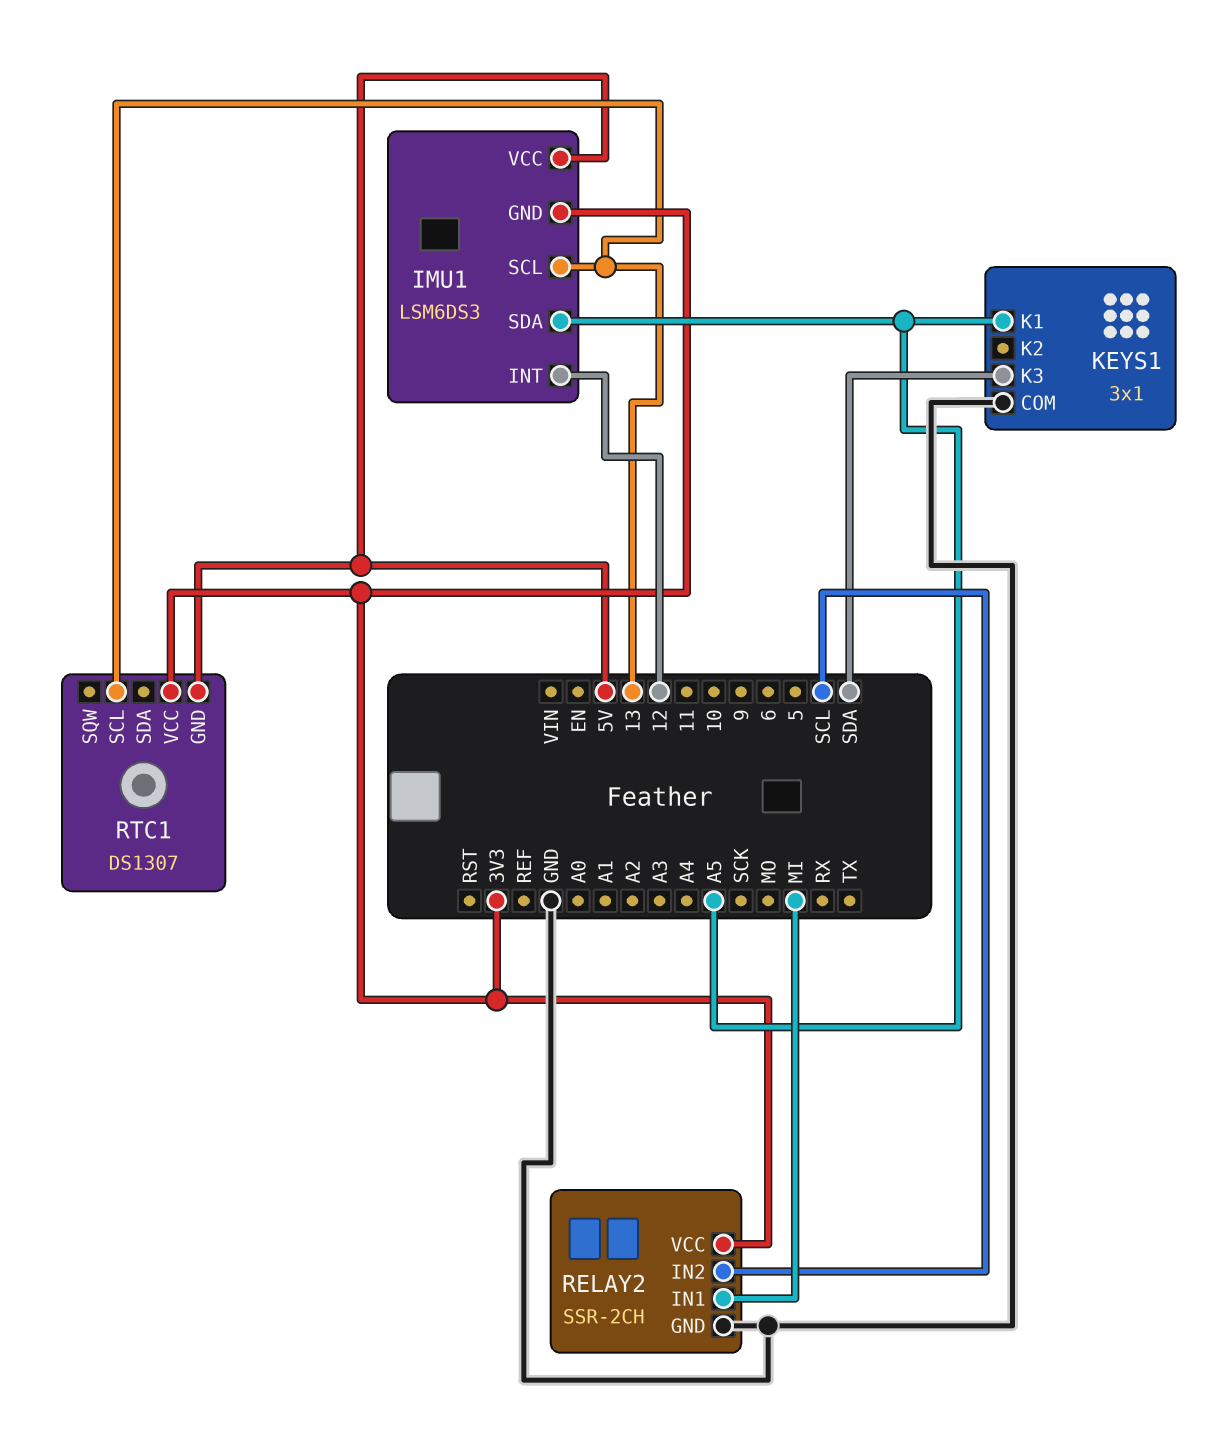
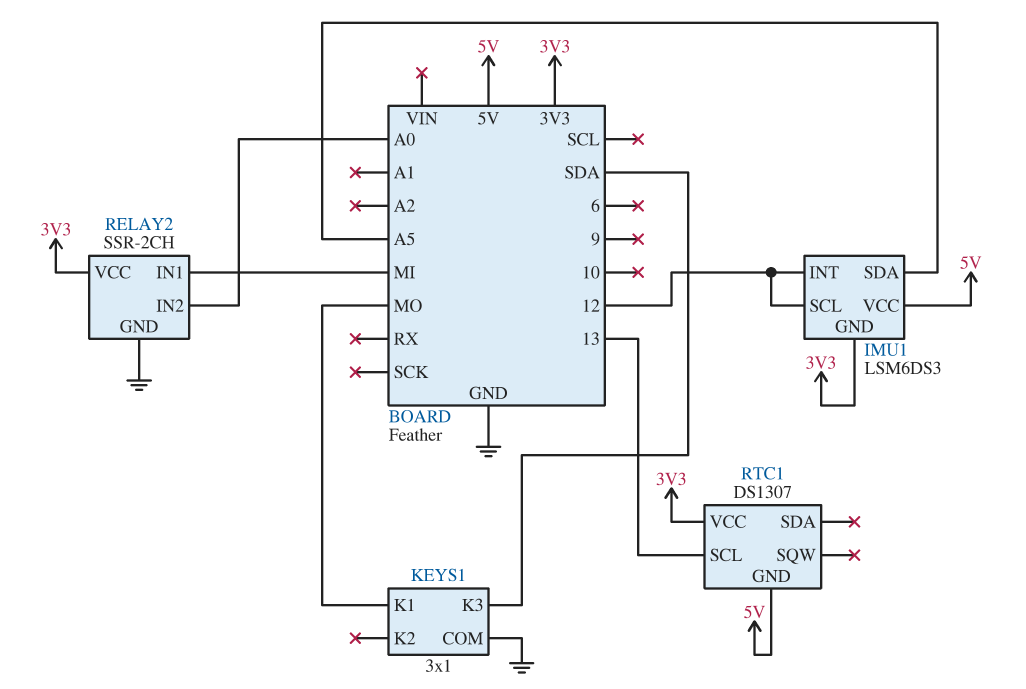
IMU1 pin SCL: 13 -> 12
KEYS1 pin K1: A5 -> MO
RELAY2 pin IN2: SCL -> A0

